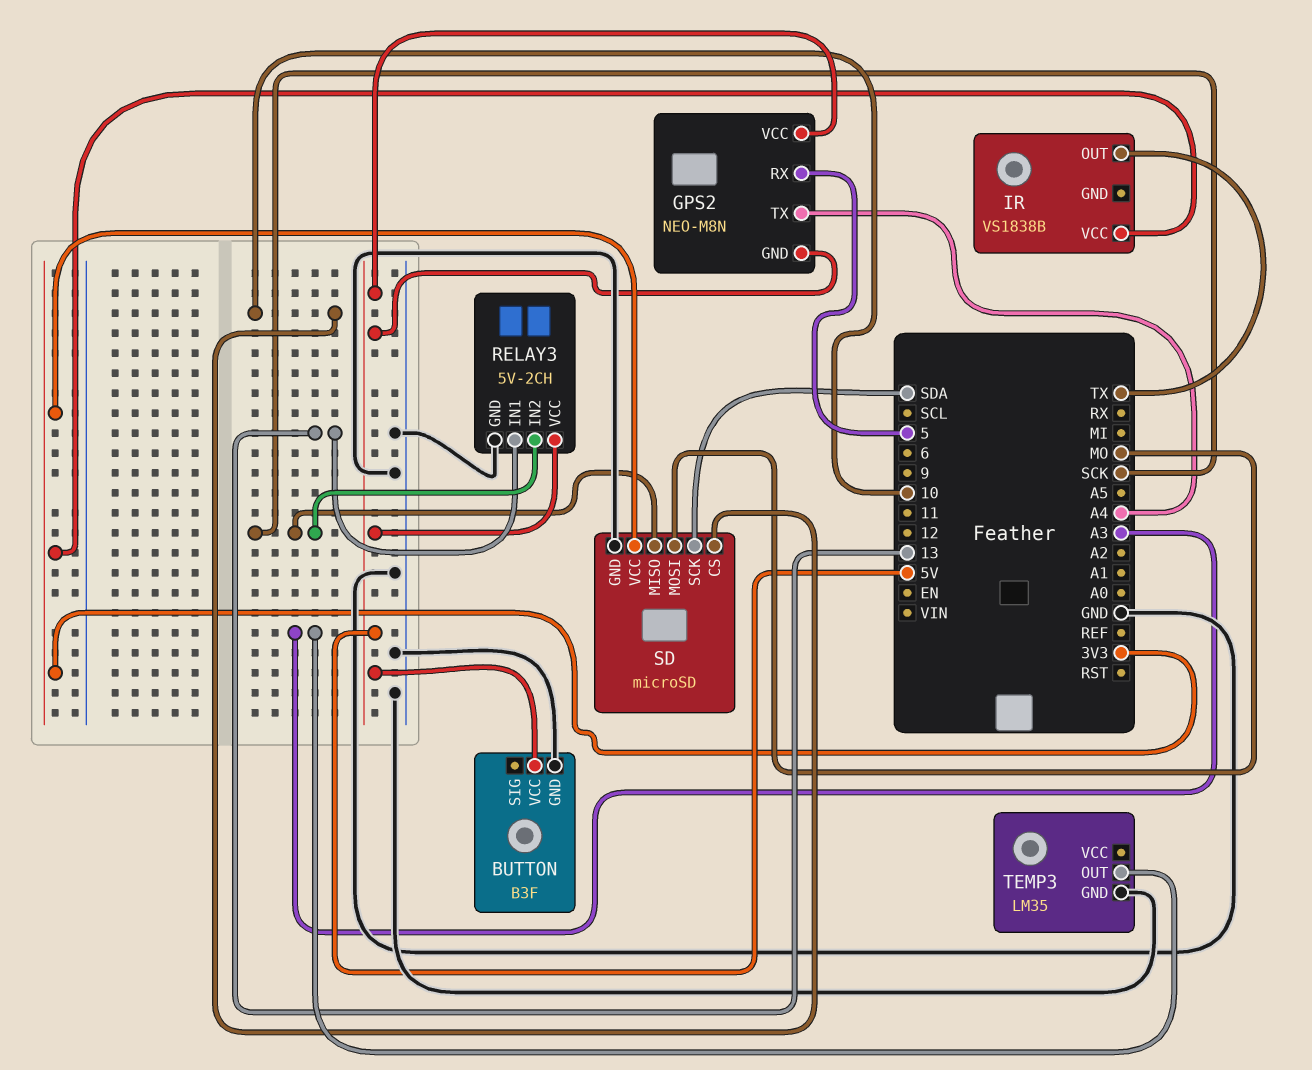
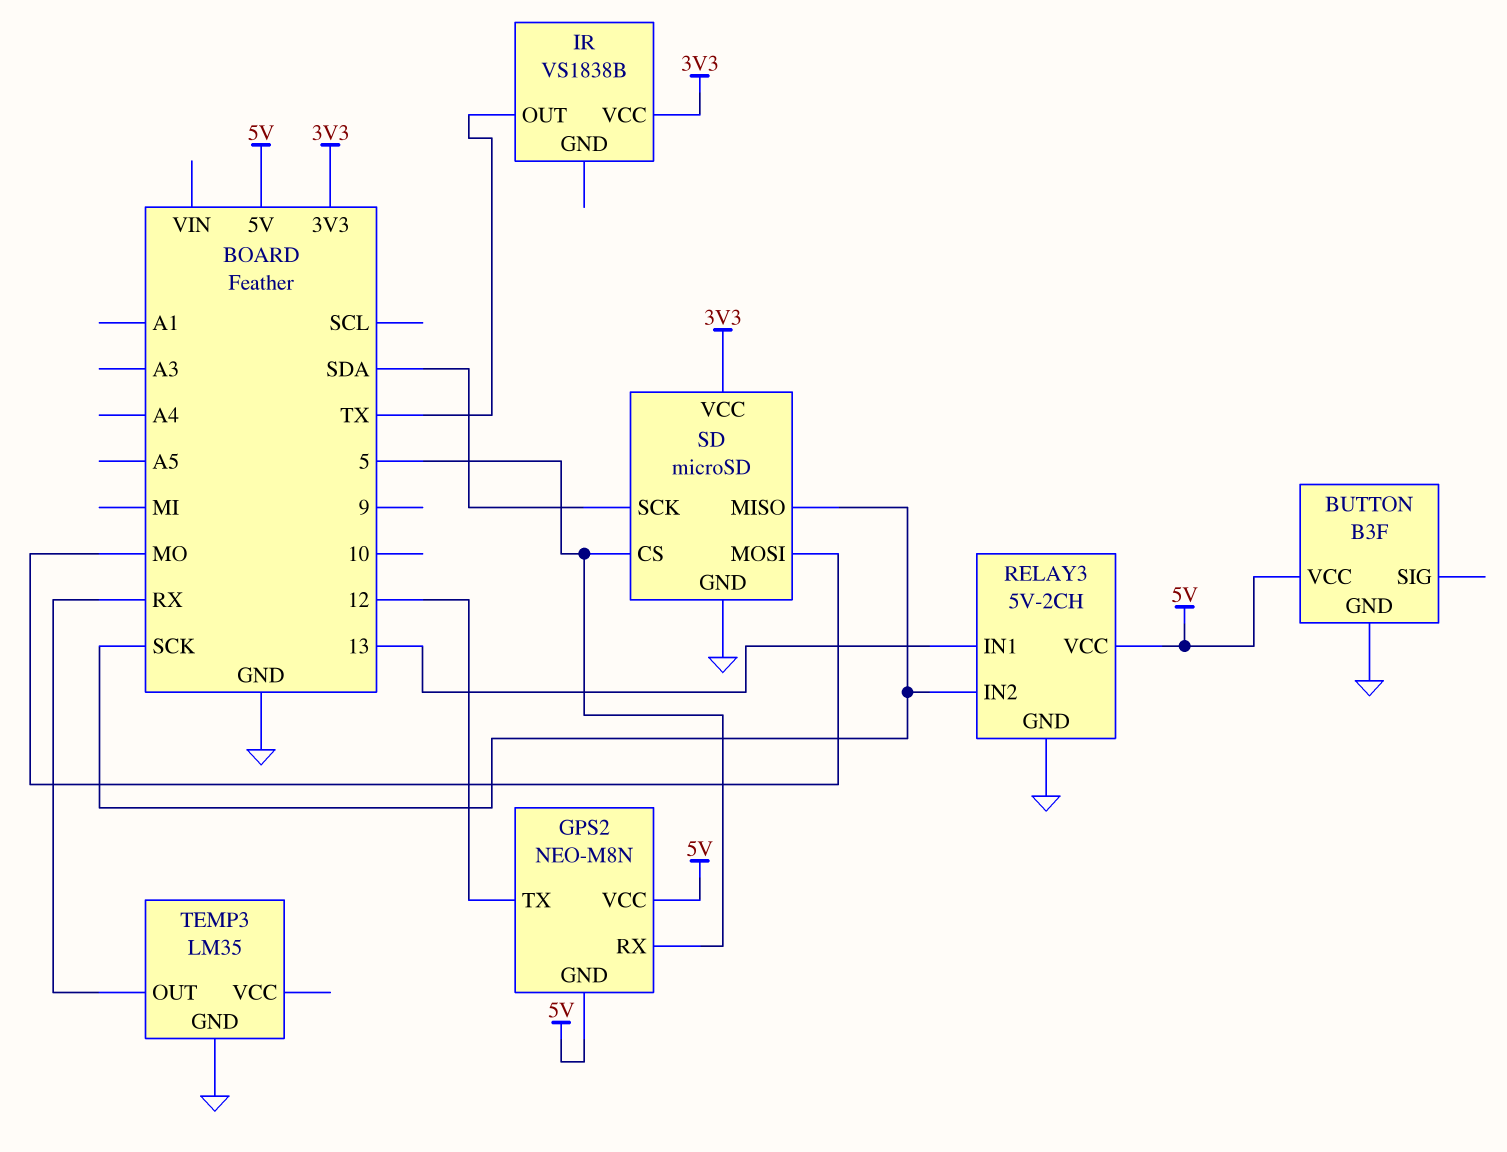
GPS2 pin TX: A4 -> 12
SD pin CS: 10 -> 5
TEMP3 pin OUT: A3 -> RX

